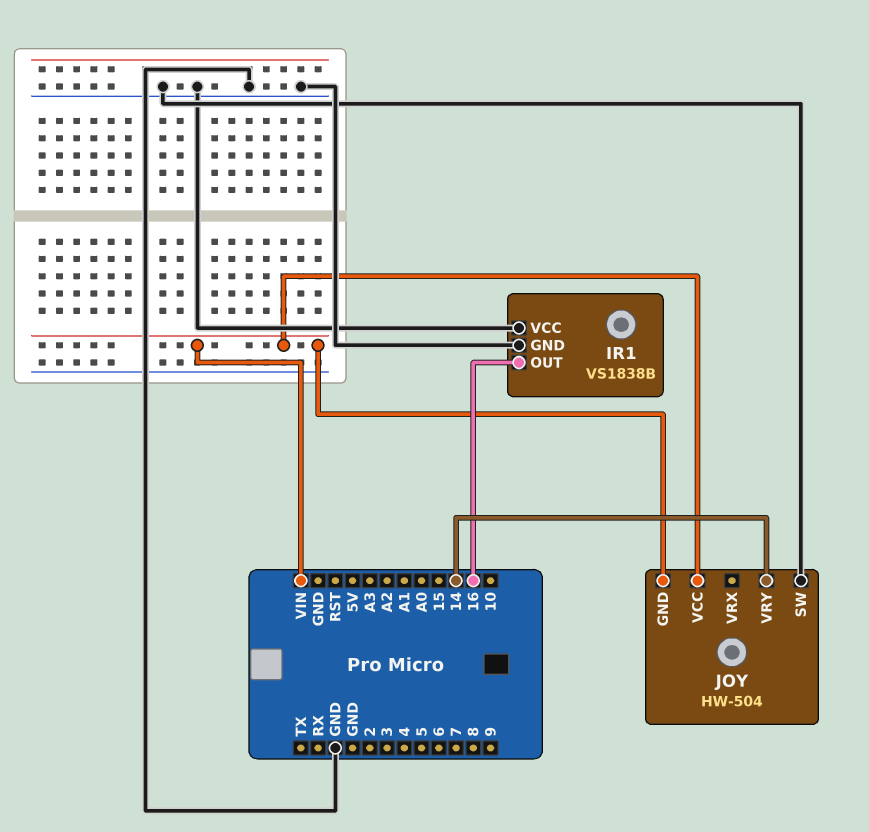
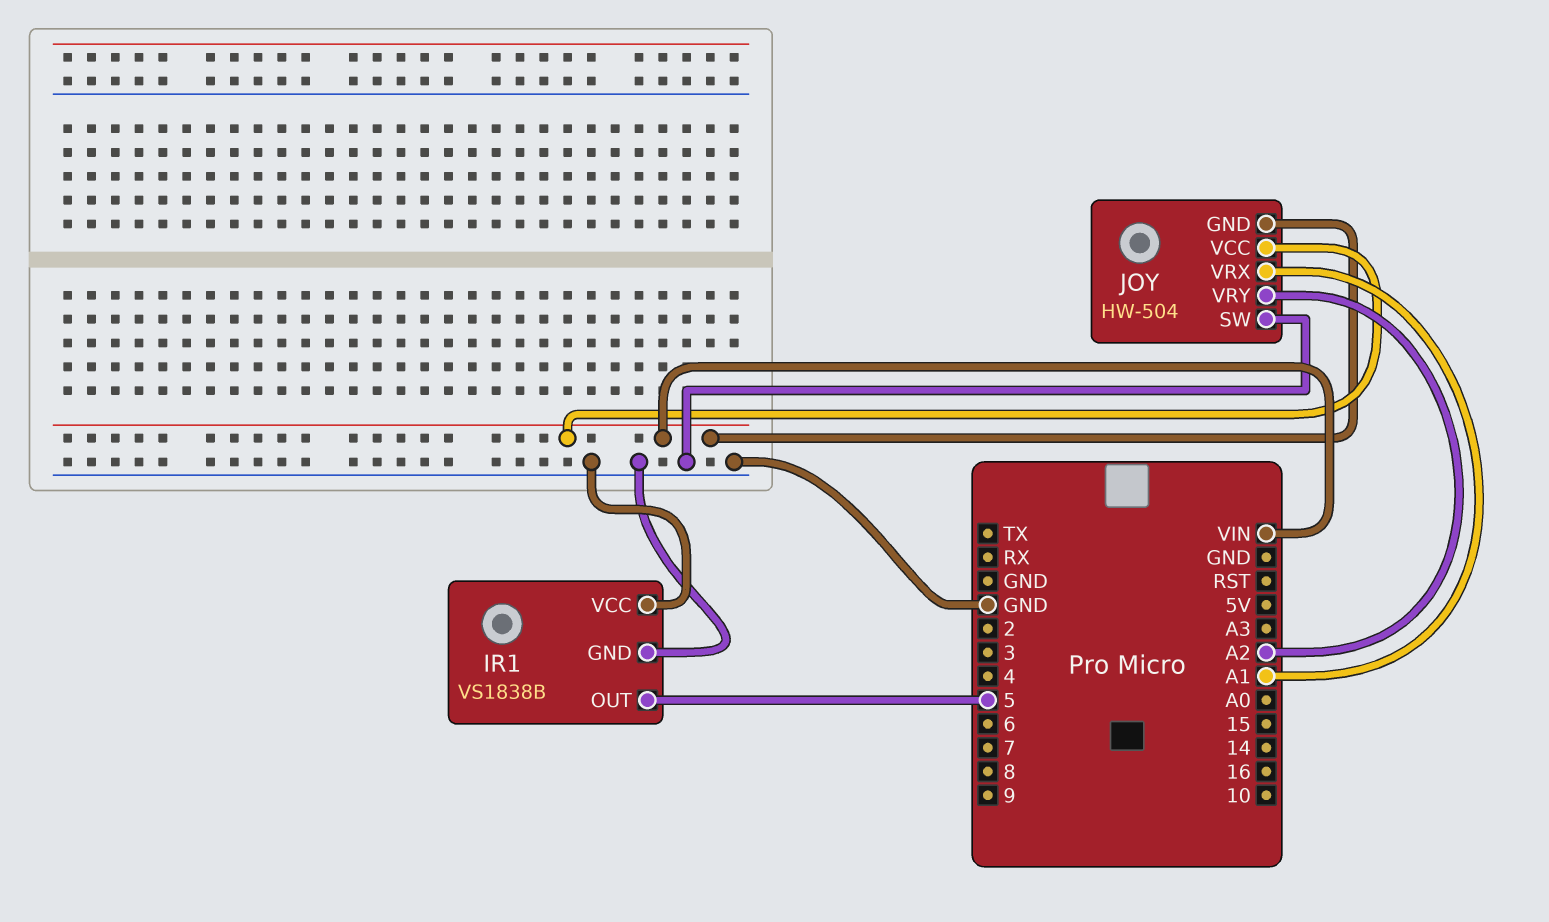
IR1 pin OUT: 16 -> 5
JOY pin VRX: none -> A1
JOY pin VRY: 14 -> A2

